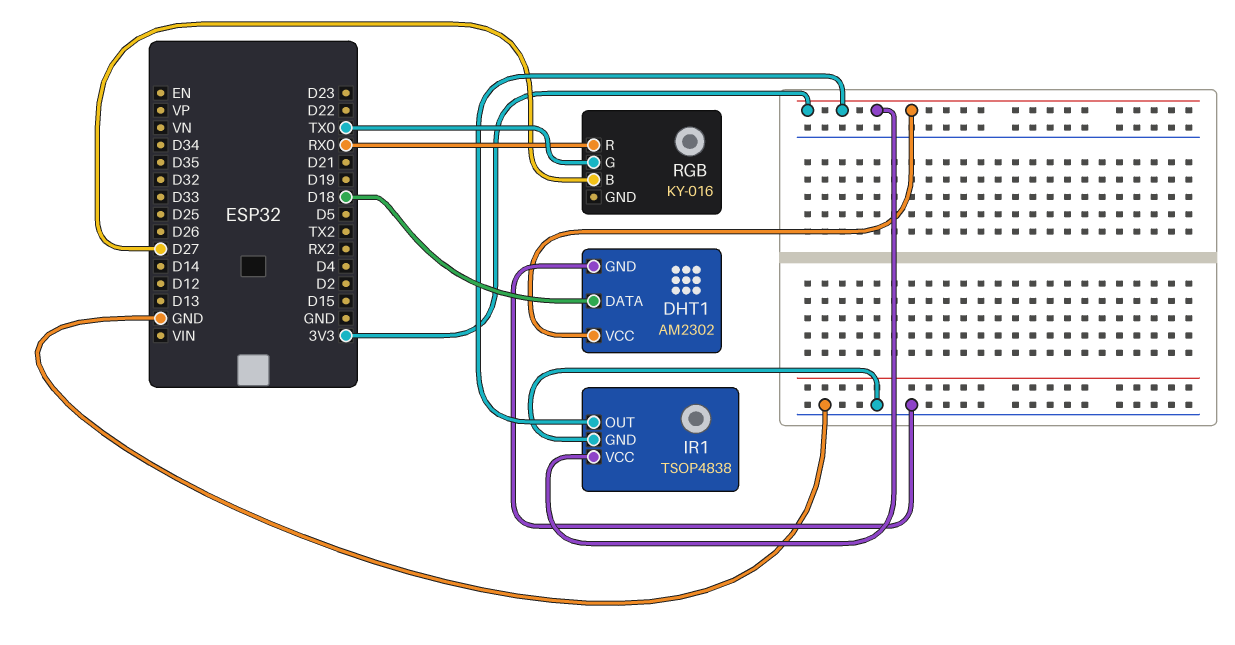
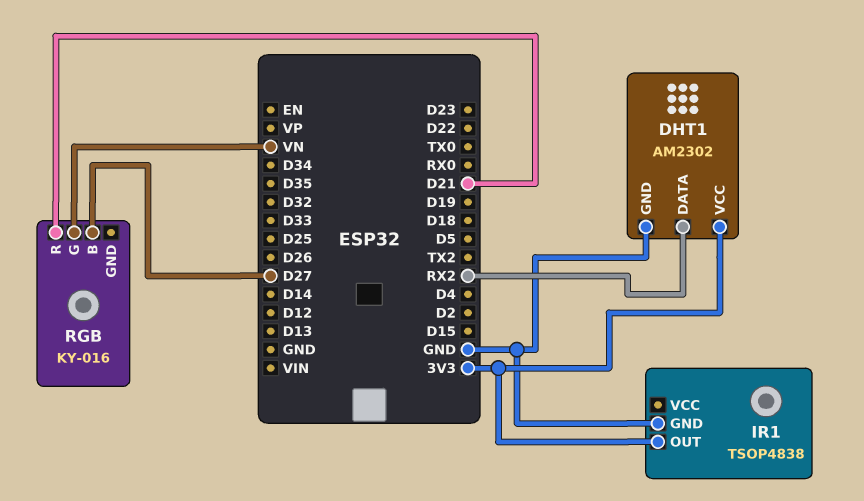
DHT1 pin DATA: D18 -> RX2
IR1 pin VCC: 3V3 -> none
RGB pin G: TX0 -> VN
RGB pin R: RX0 -> D21

